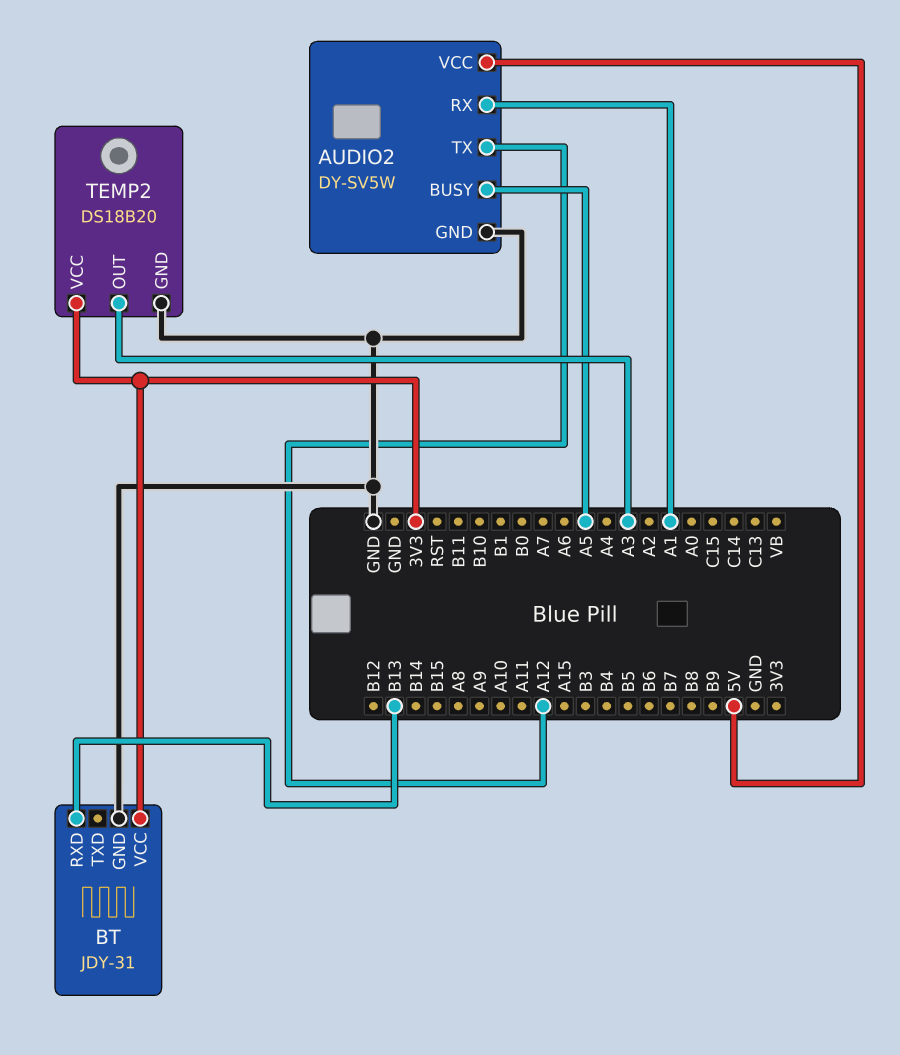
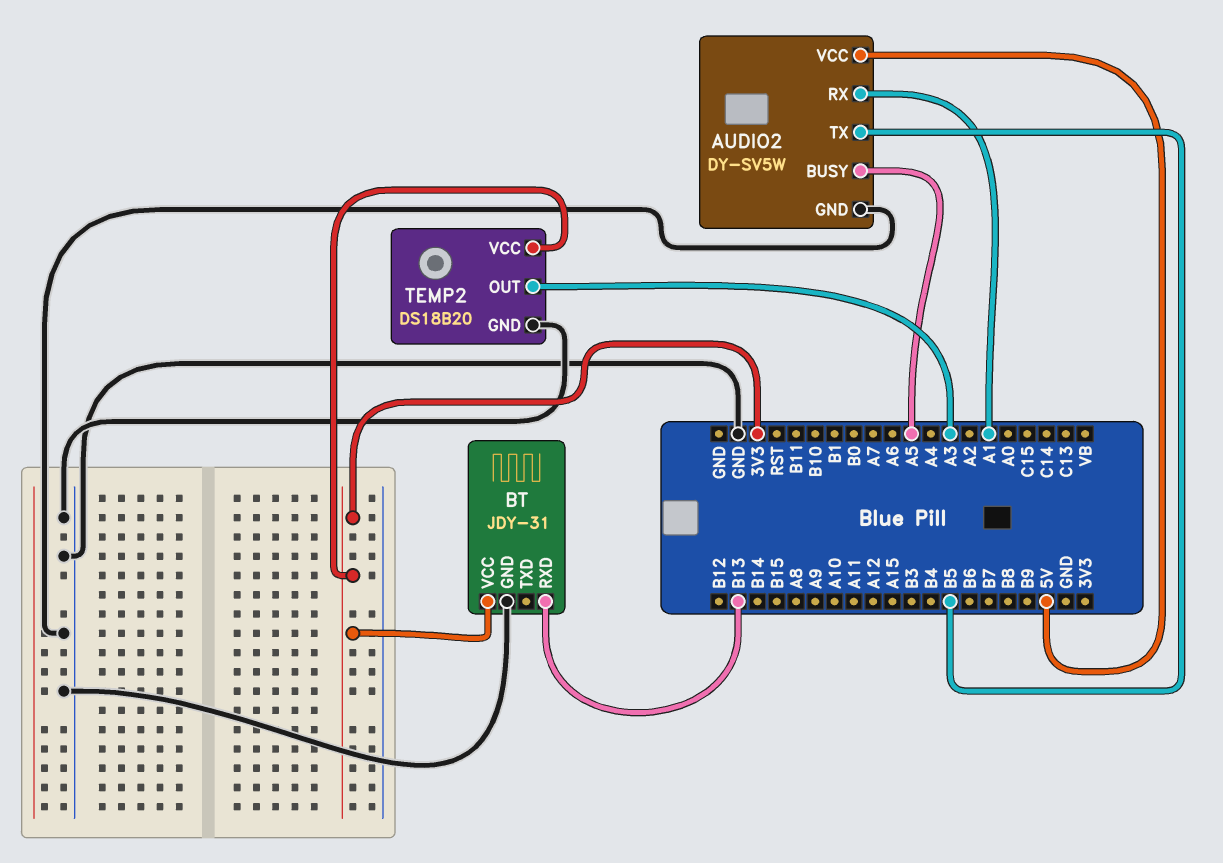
AUDIO2 pin TX: A12 -> B5

